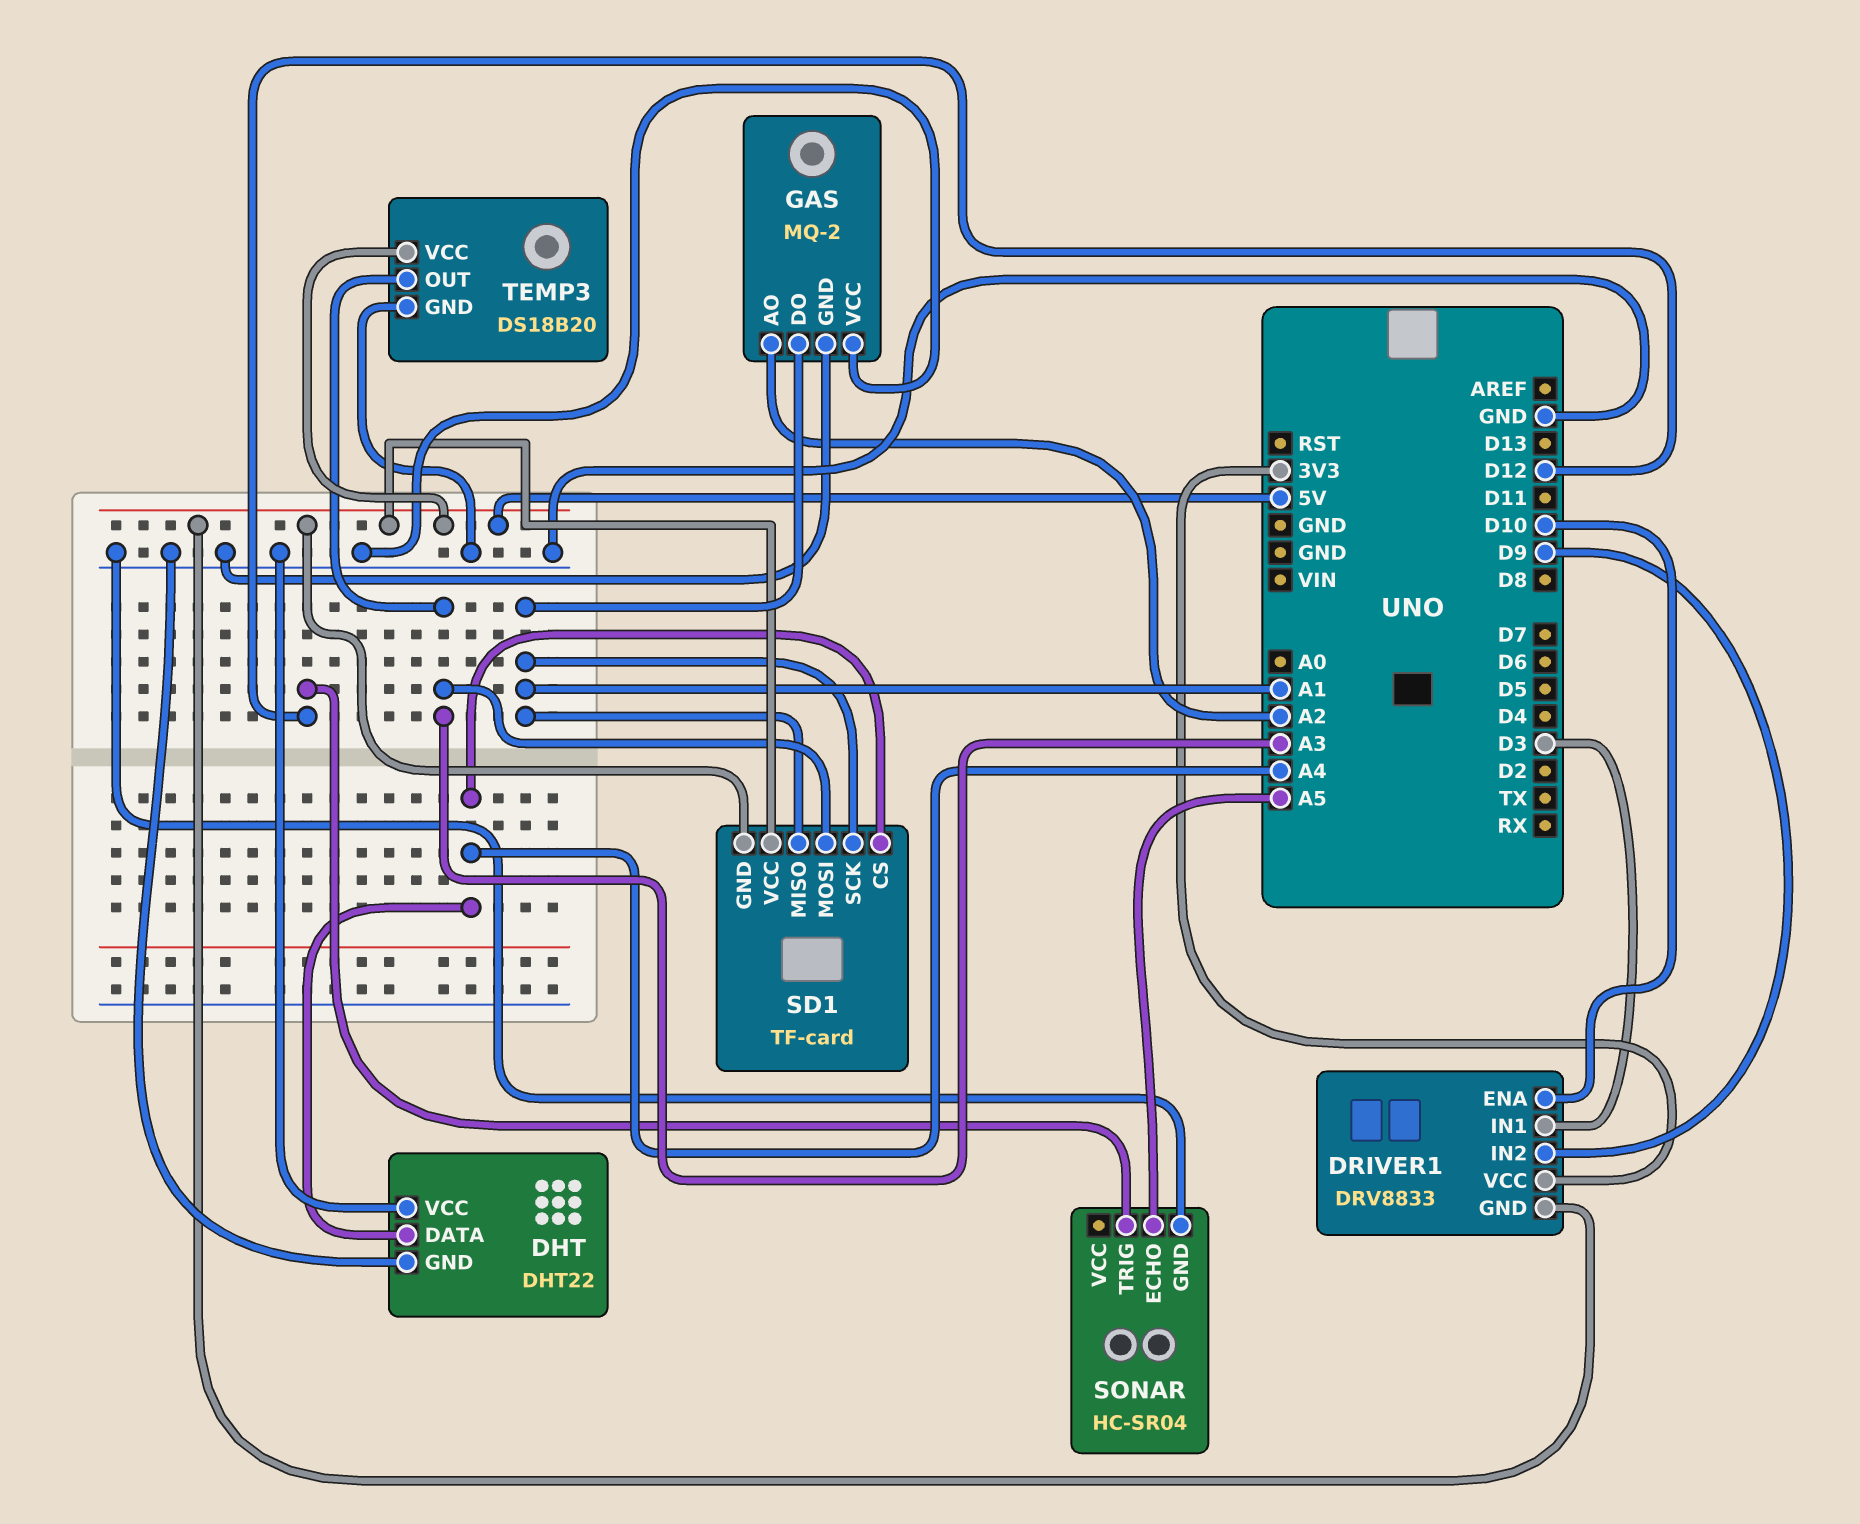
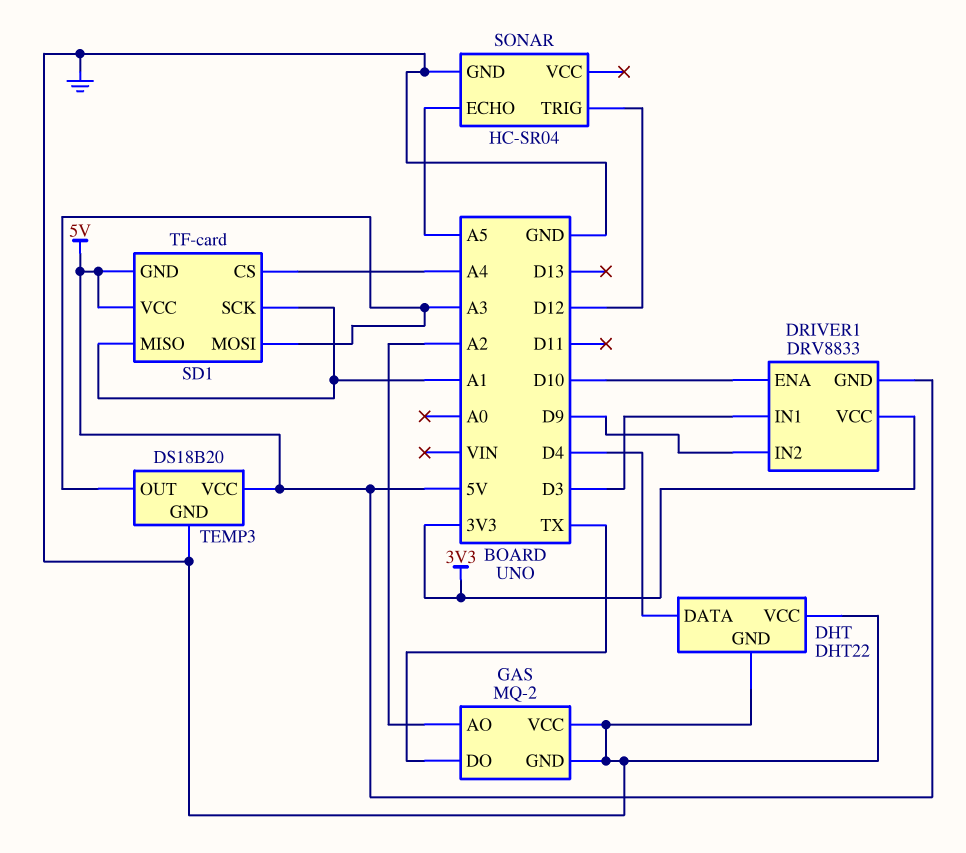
DHT pin DATA: A4 -> D4
GAS pin DO: A1 -> TX

